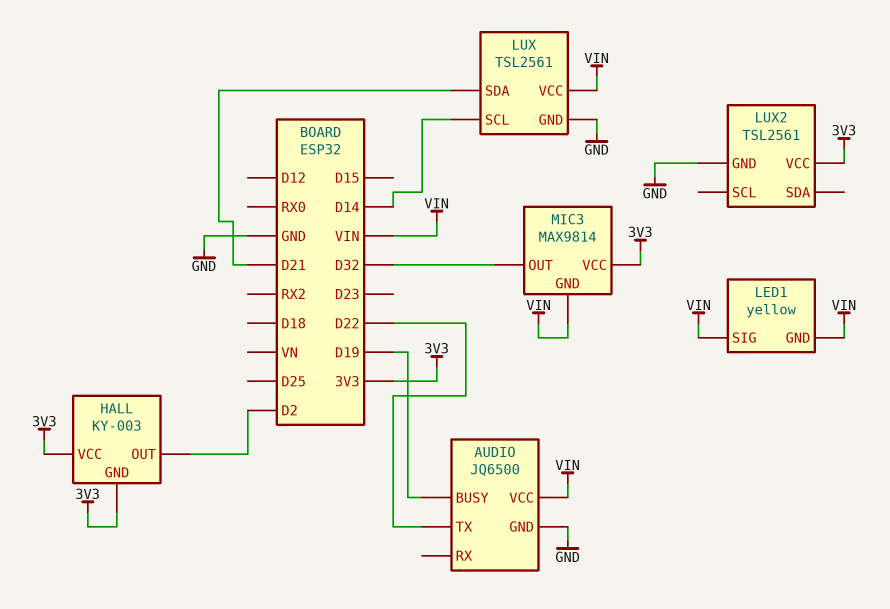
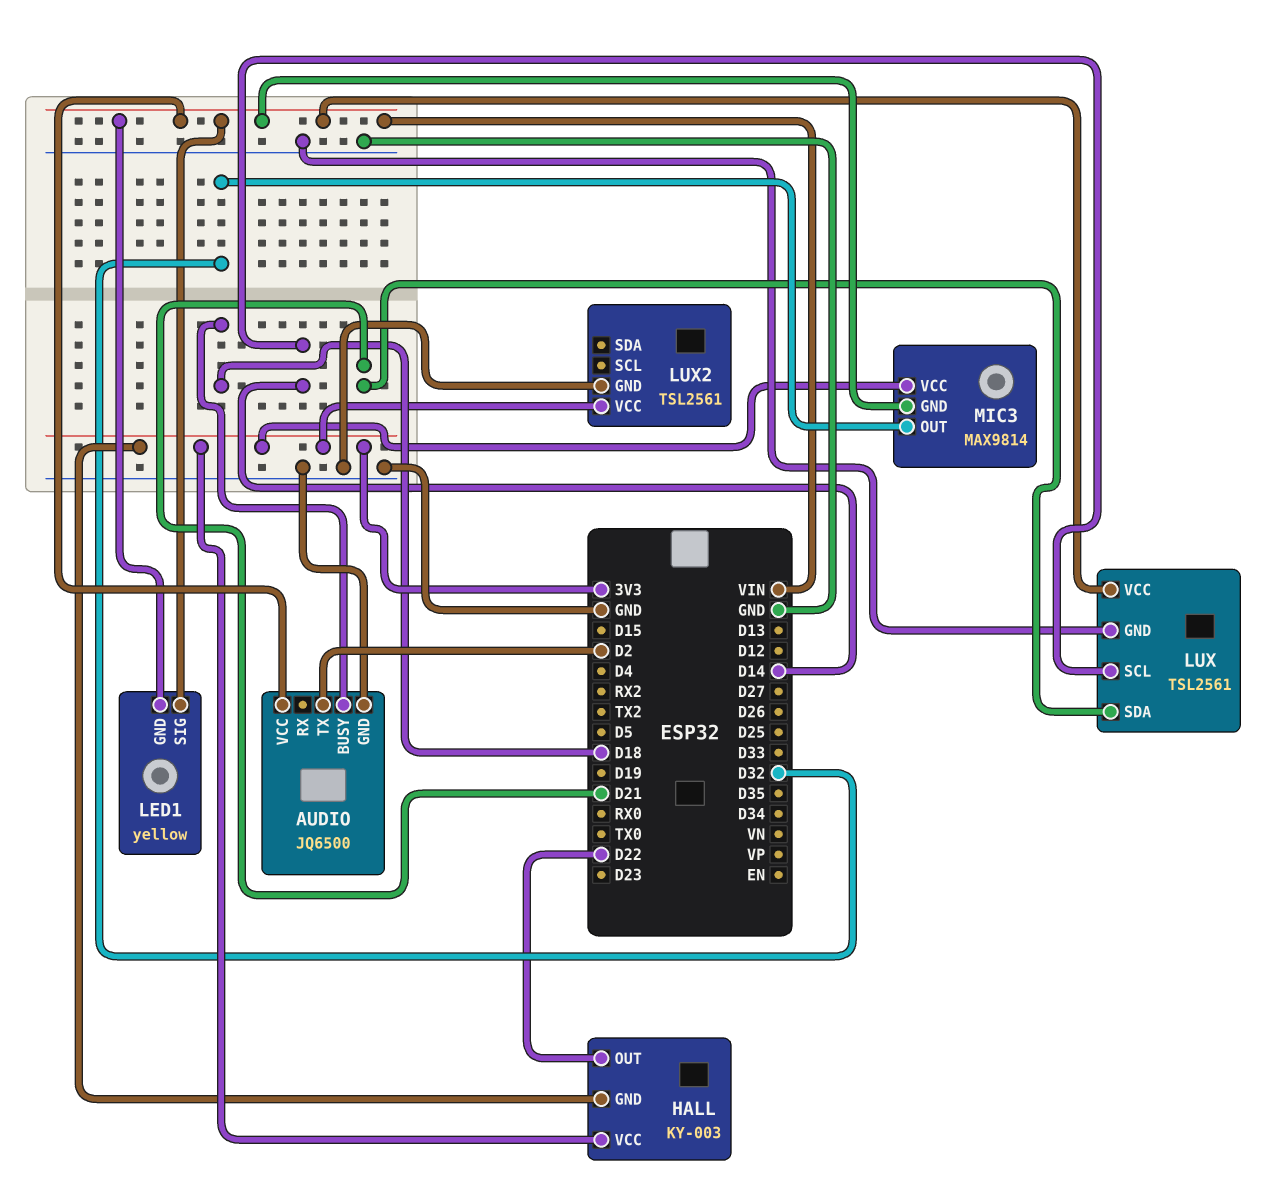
AUDIO pin BUSY: D19 -> D18
AUDIO pin TX: D22 -> D2
HALL pin OUT: D2 -> D22

